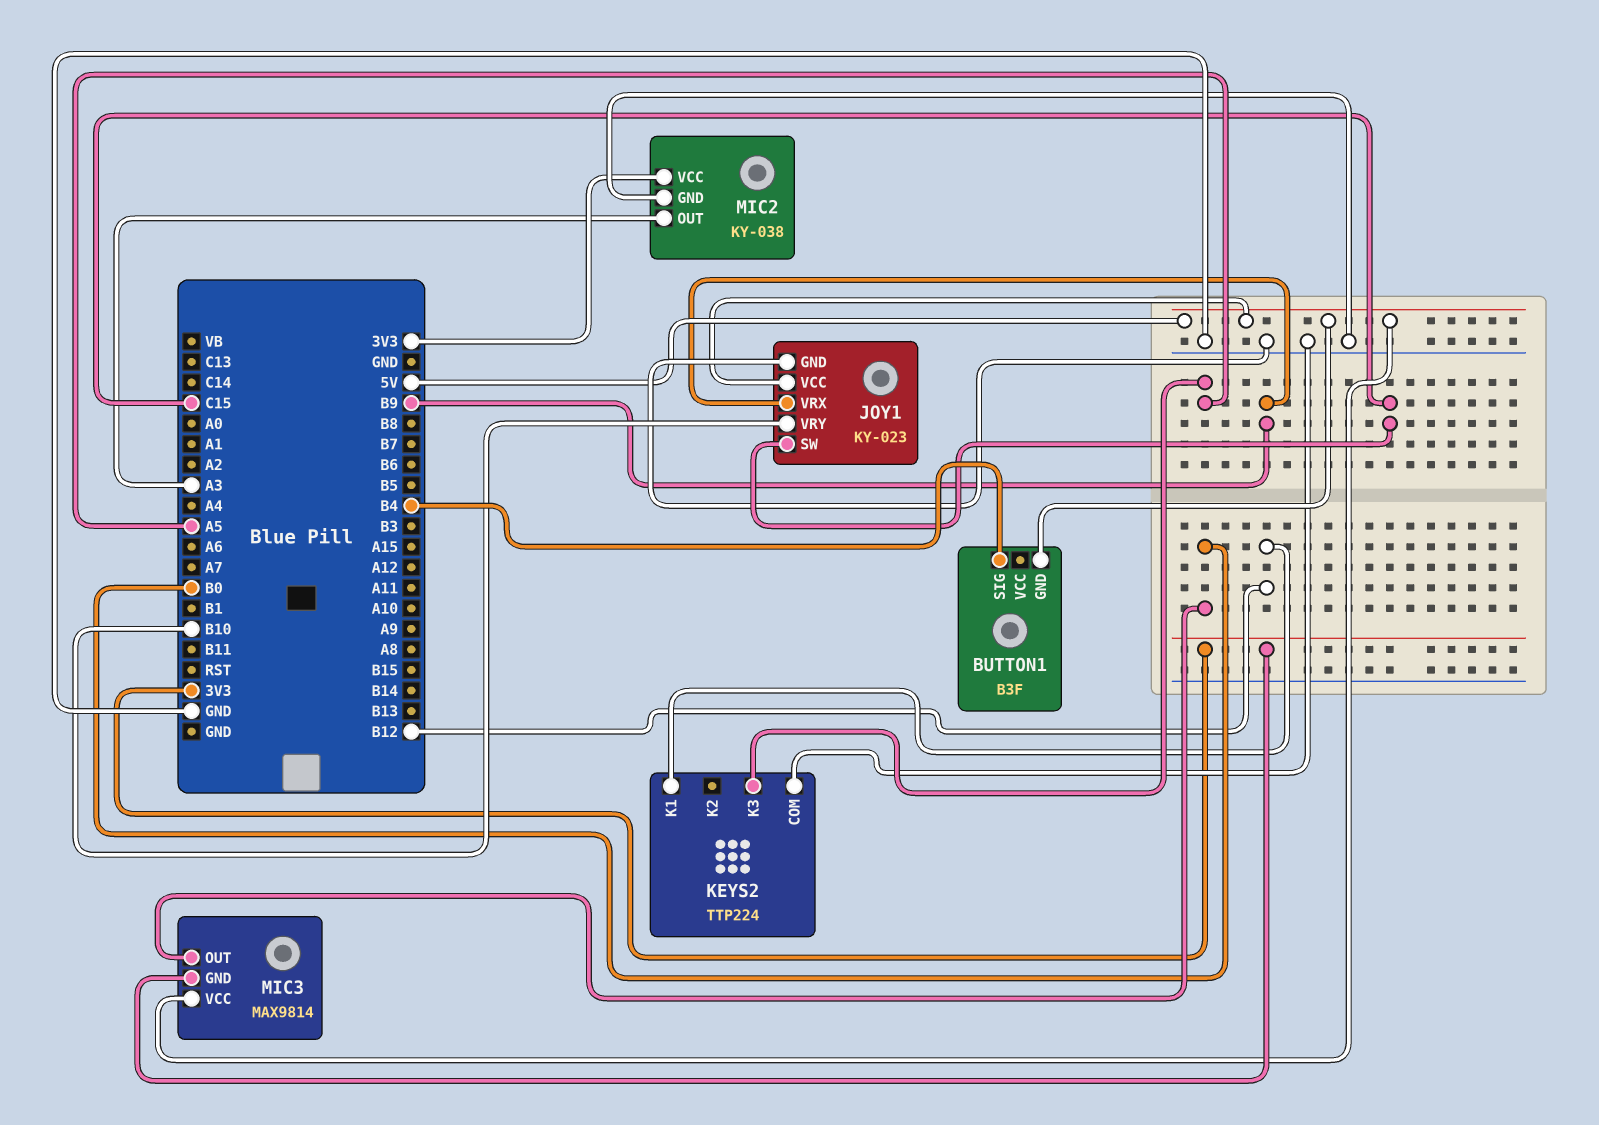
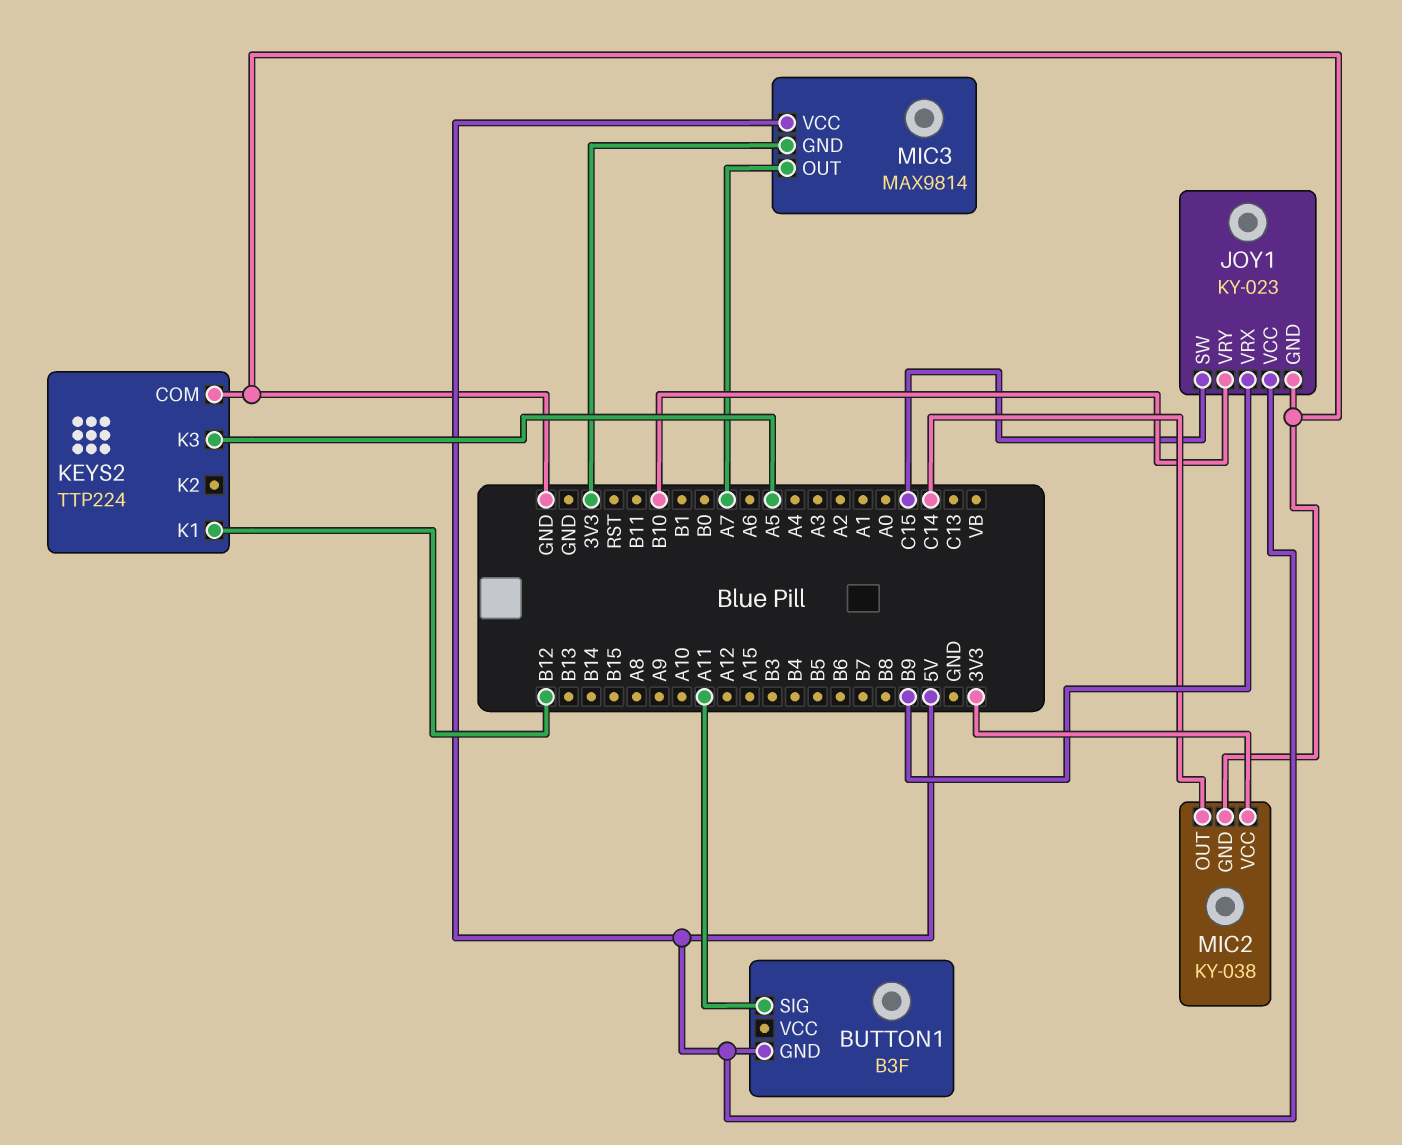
BUTTON1 pin SIG: B4 -> A11
MIC2 pin OUT: A3 -> C14
MIC3 pin OUT: B0 -> A7

